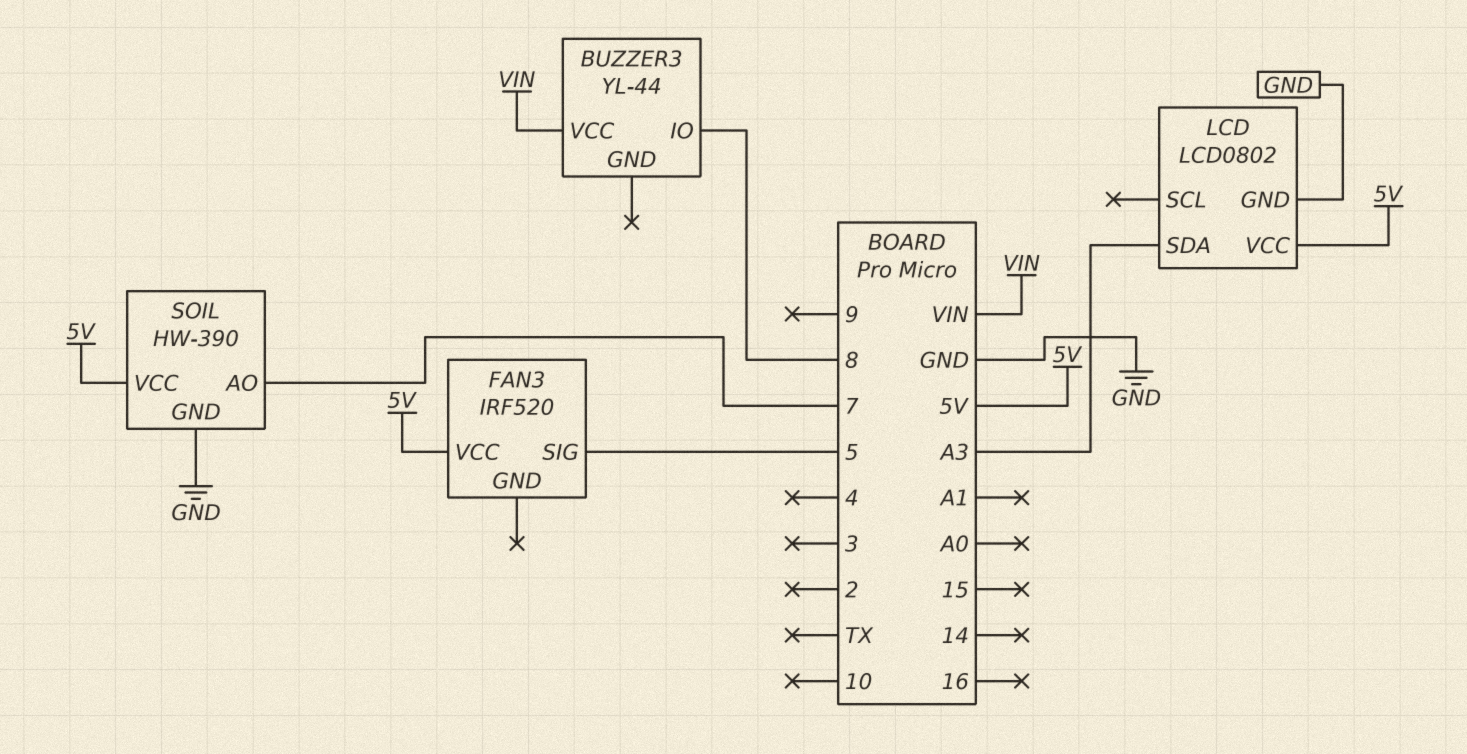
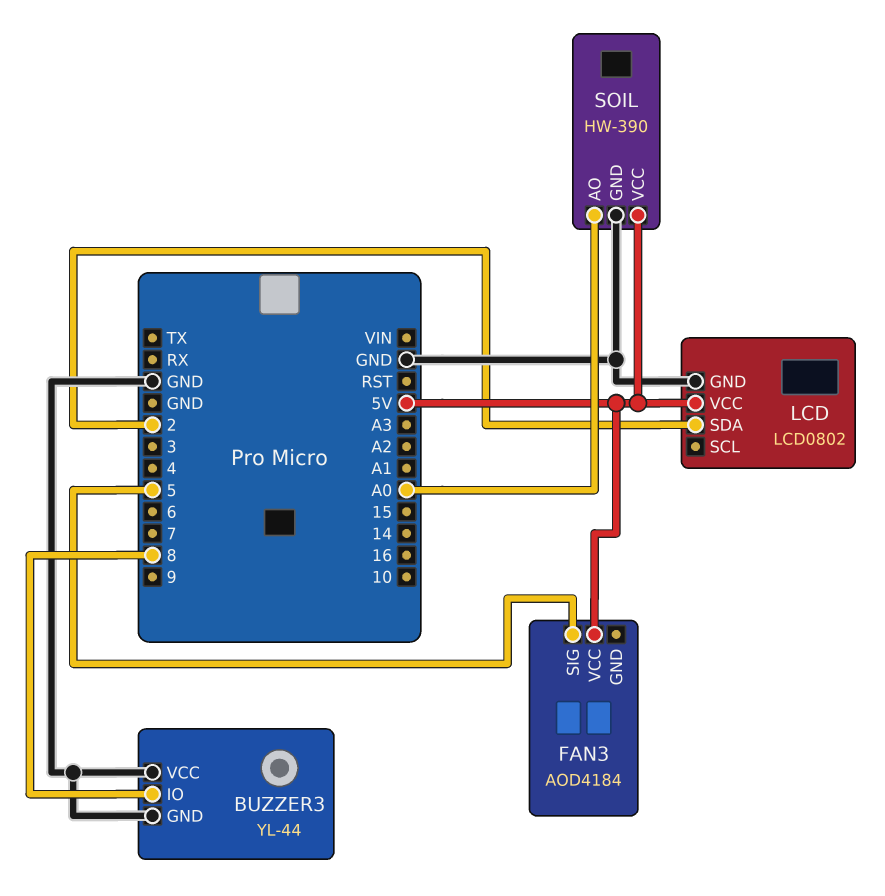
BUZZER3 pin GND: none -> GND
BUZZER3 pin VCC: VIN -> GND
FAN3: IRF520 -> AOD4184
LCD pin SDA: A3 -> 2
SOIL pin AO: 7 -> A0

